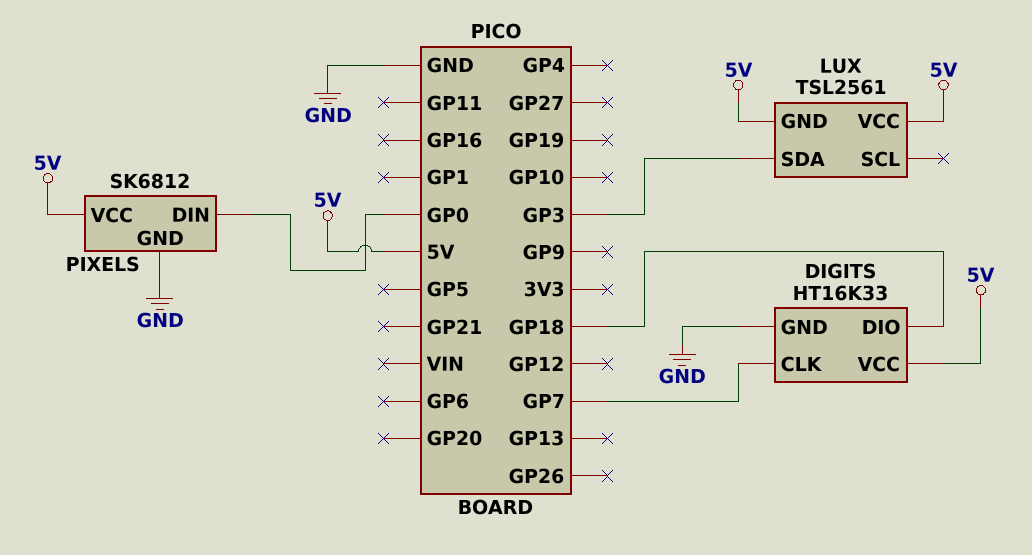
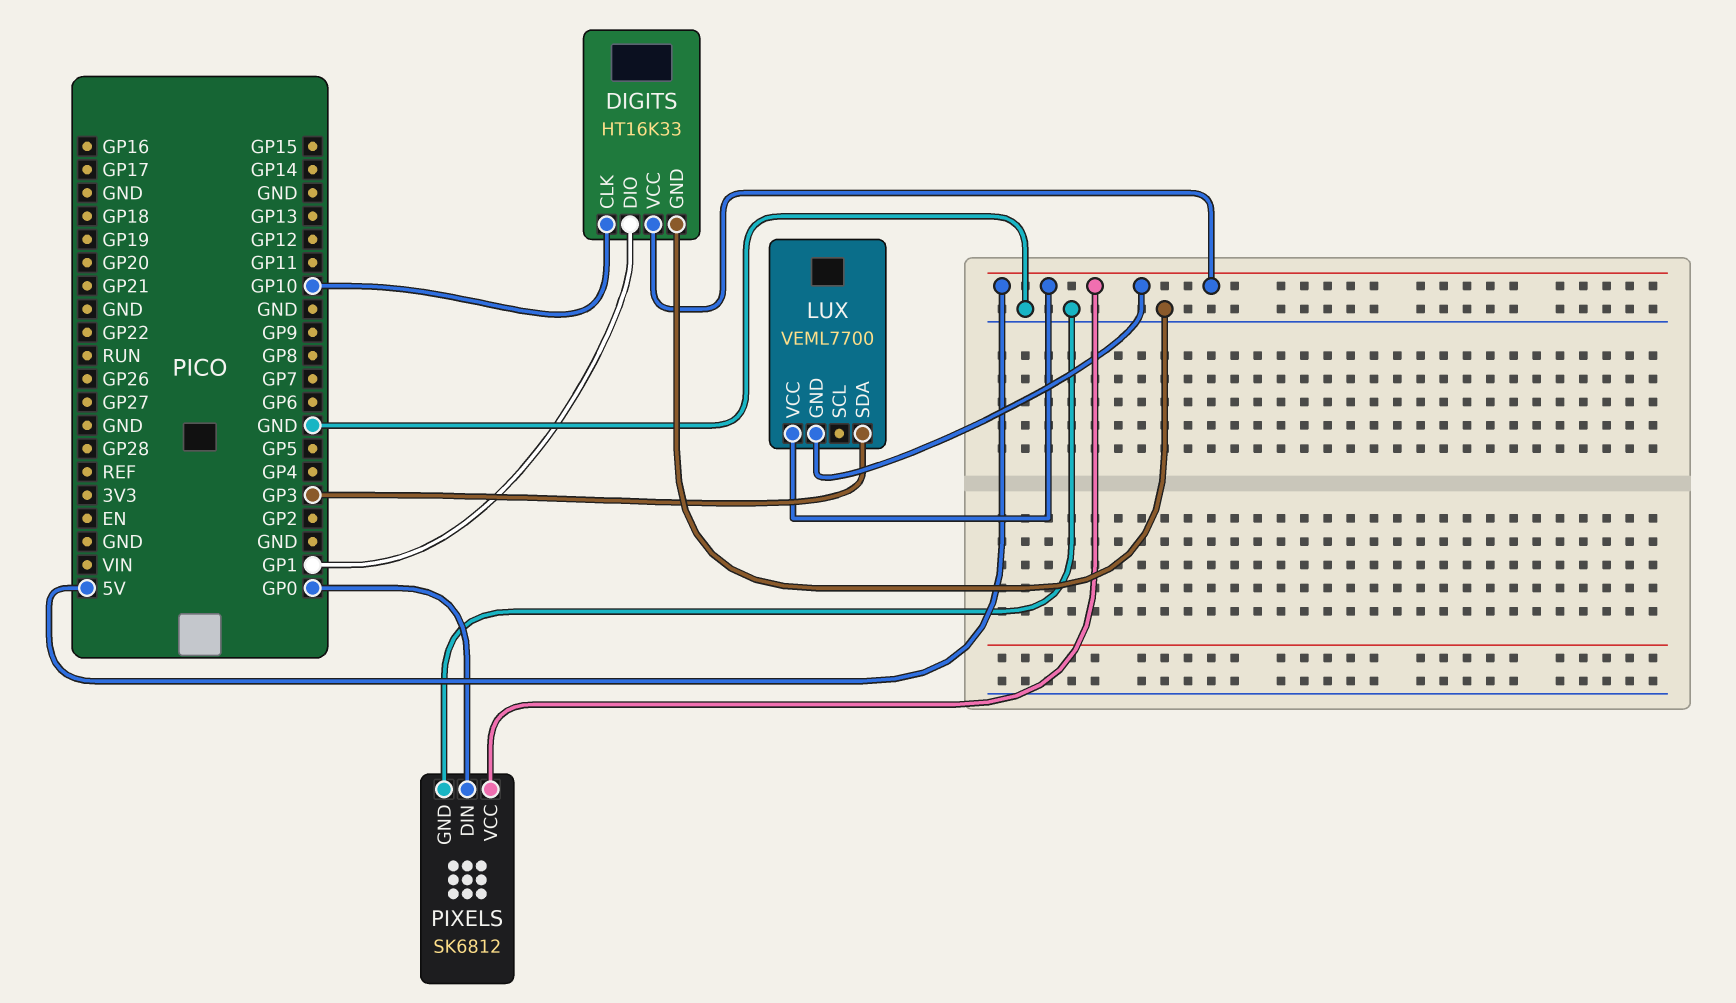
DIGITS pin CLK: GP7 -> GP10
DIGITS pin DIO: GP18 -> GP1
LUX: TSL2561 -> VEML7700

